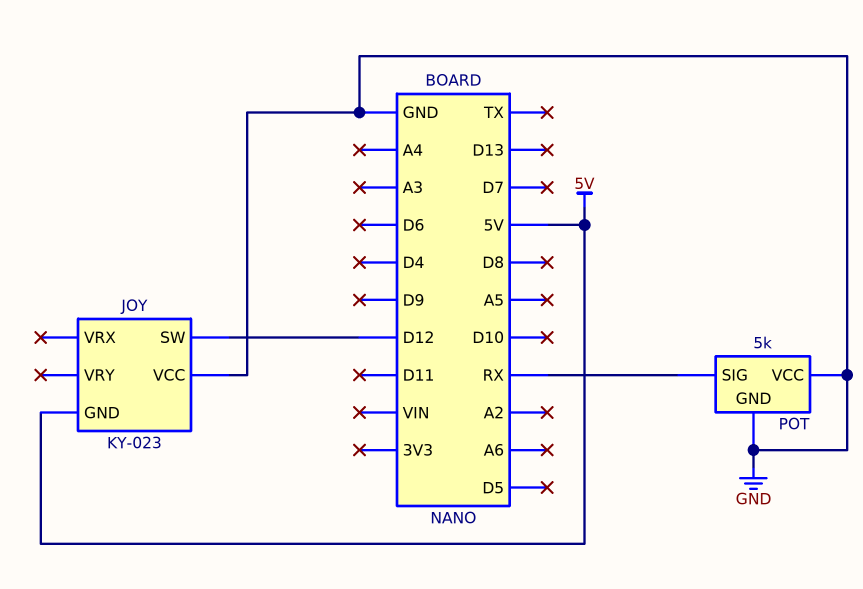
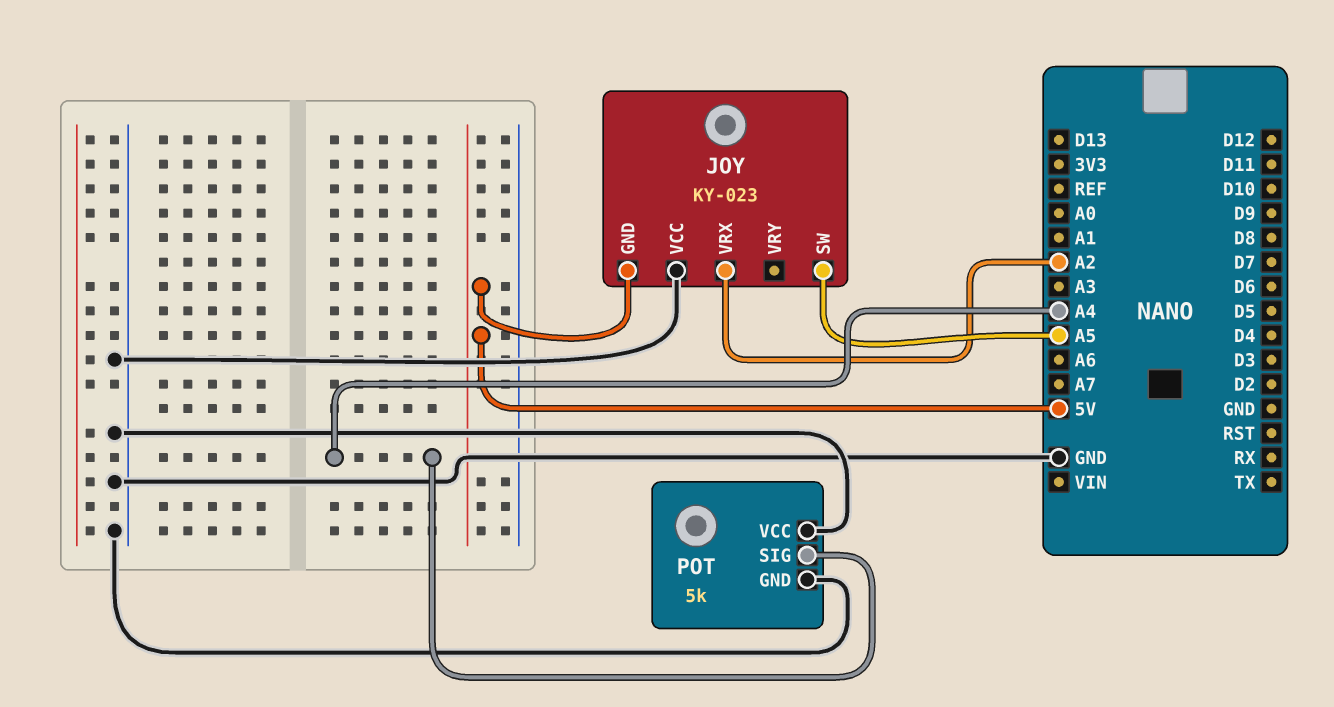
JOY pin SW: D12 -> A5
JOY pin VRX: none -> A2
POT pin SIG: RX -> A4

